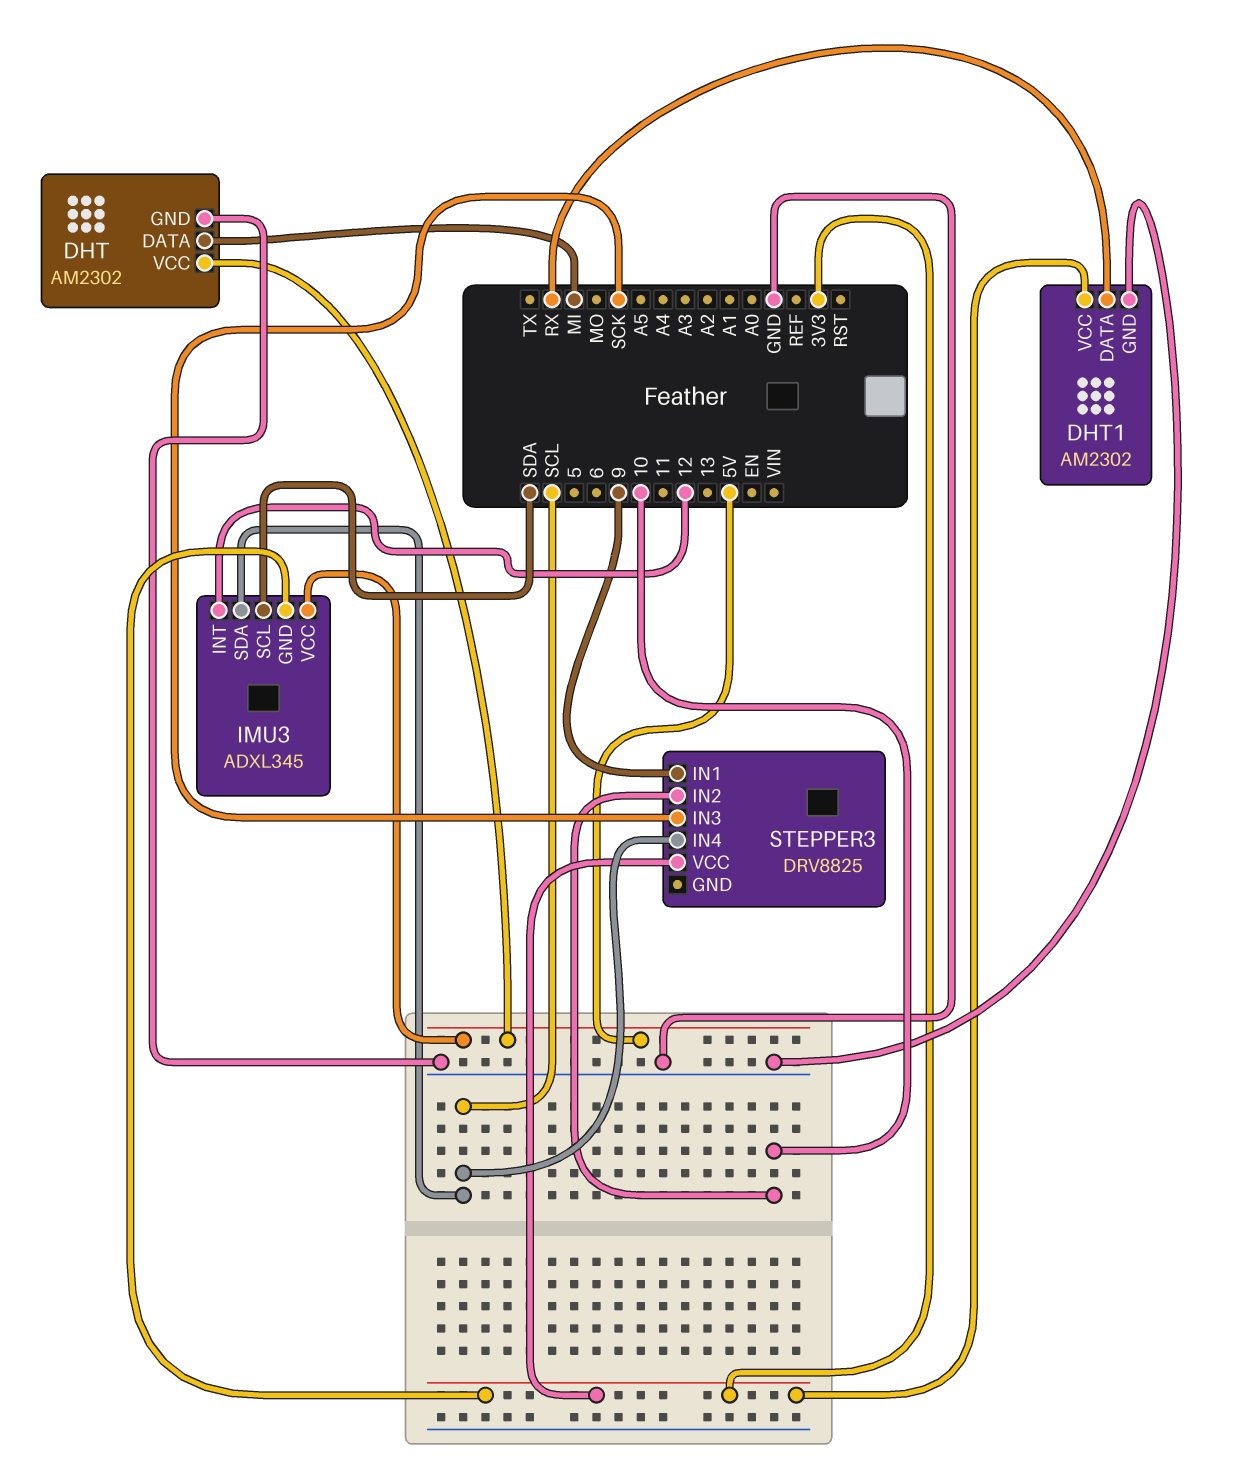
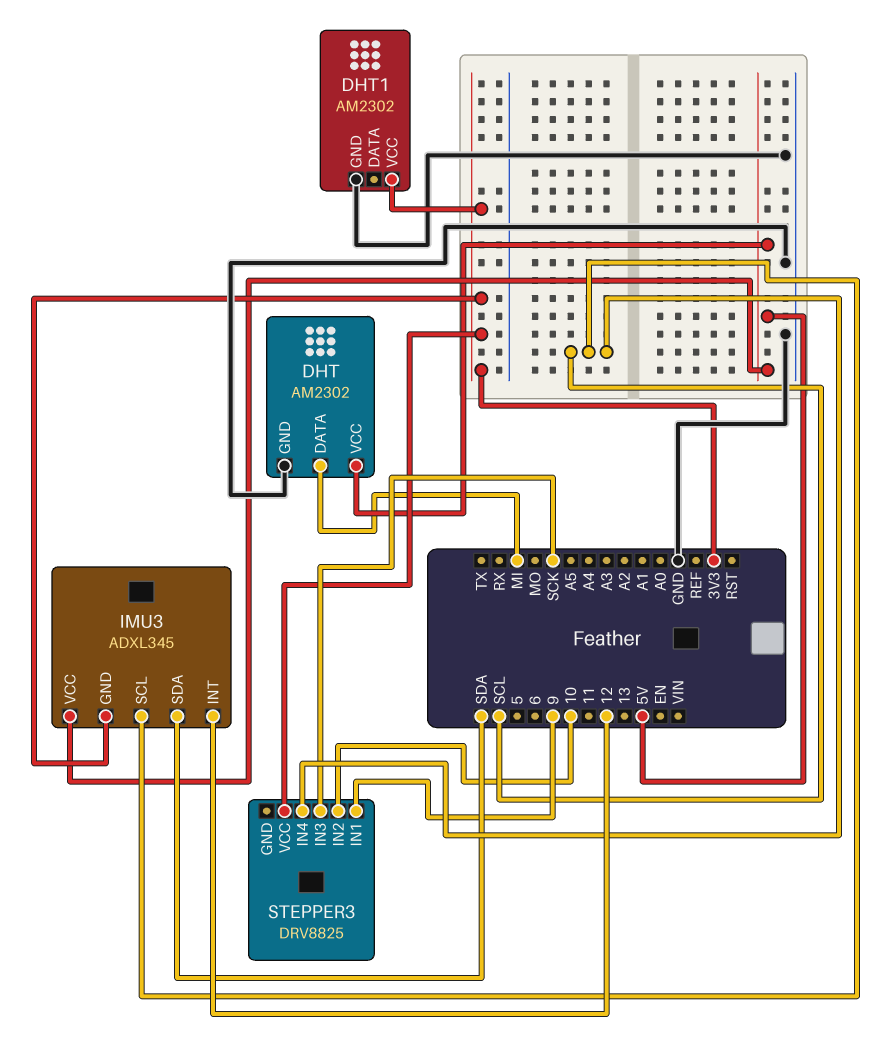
DHT1 pin DATA: RX -> none
IMU3 pin SCL: SDA -> SCL
IMU3 pin SDA: SCL -> SDA

